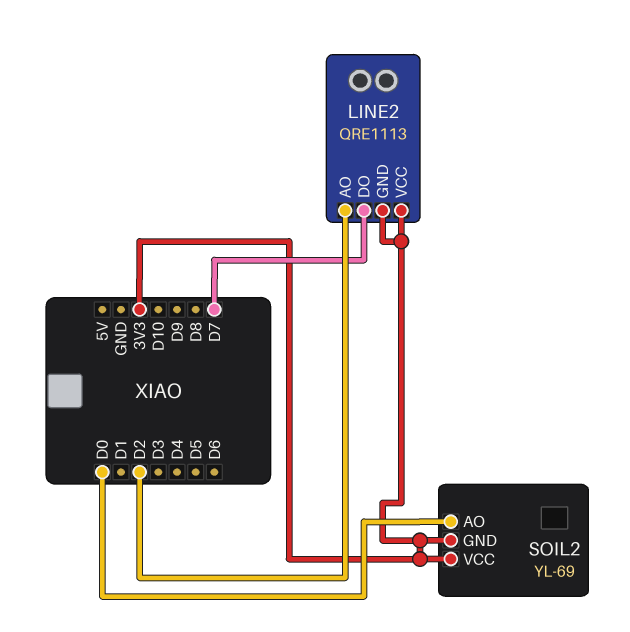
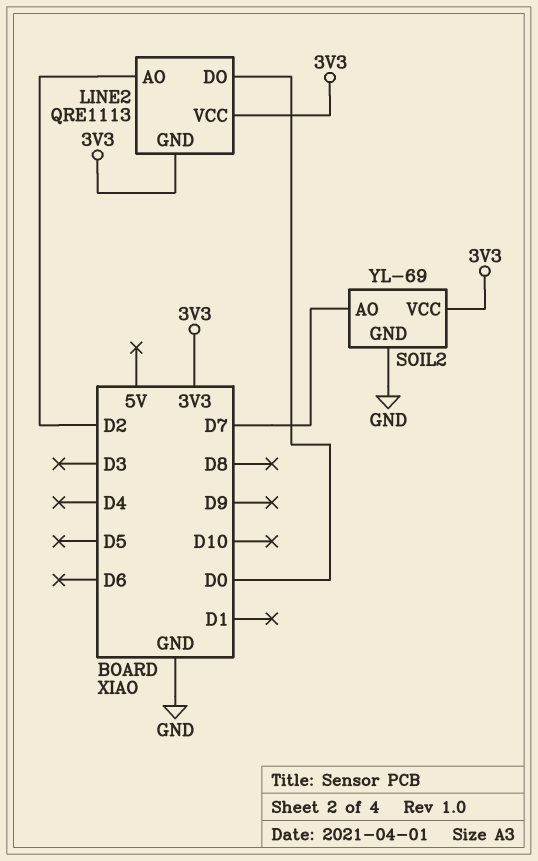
LINE2 pin DO: D7 -> D0
SOIL2 pin AO: D0 -> D7
SOIL2 pin GND: 3V3 -> GND

